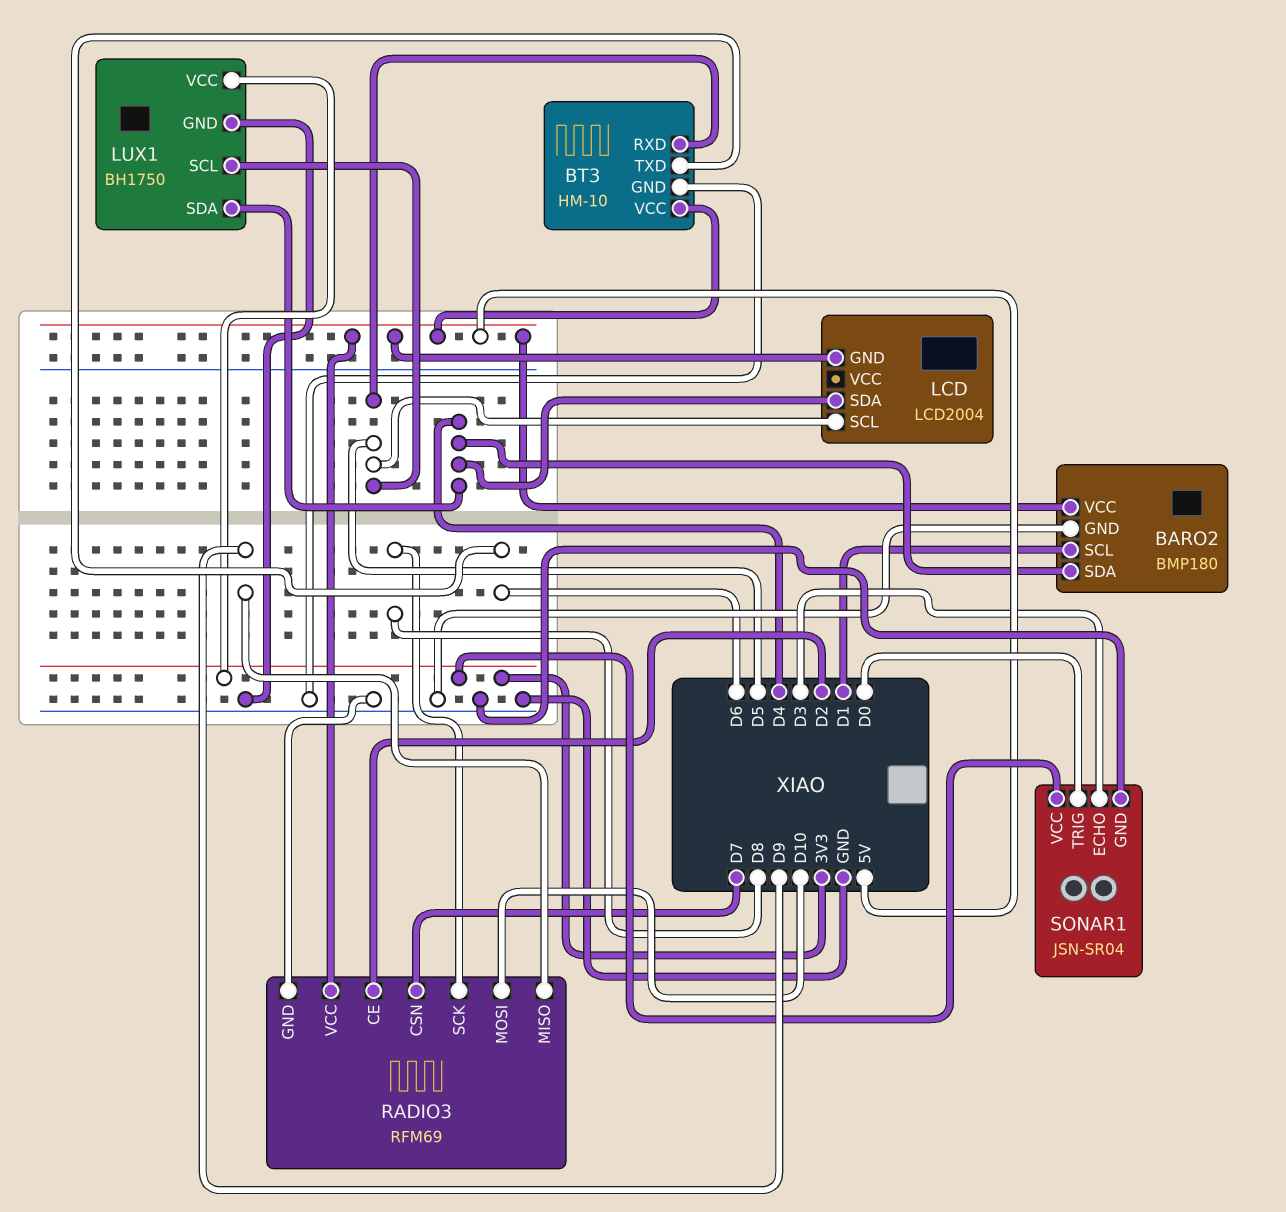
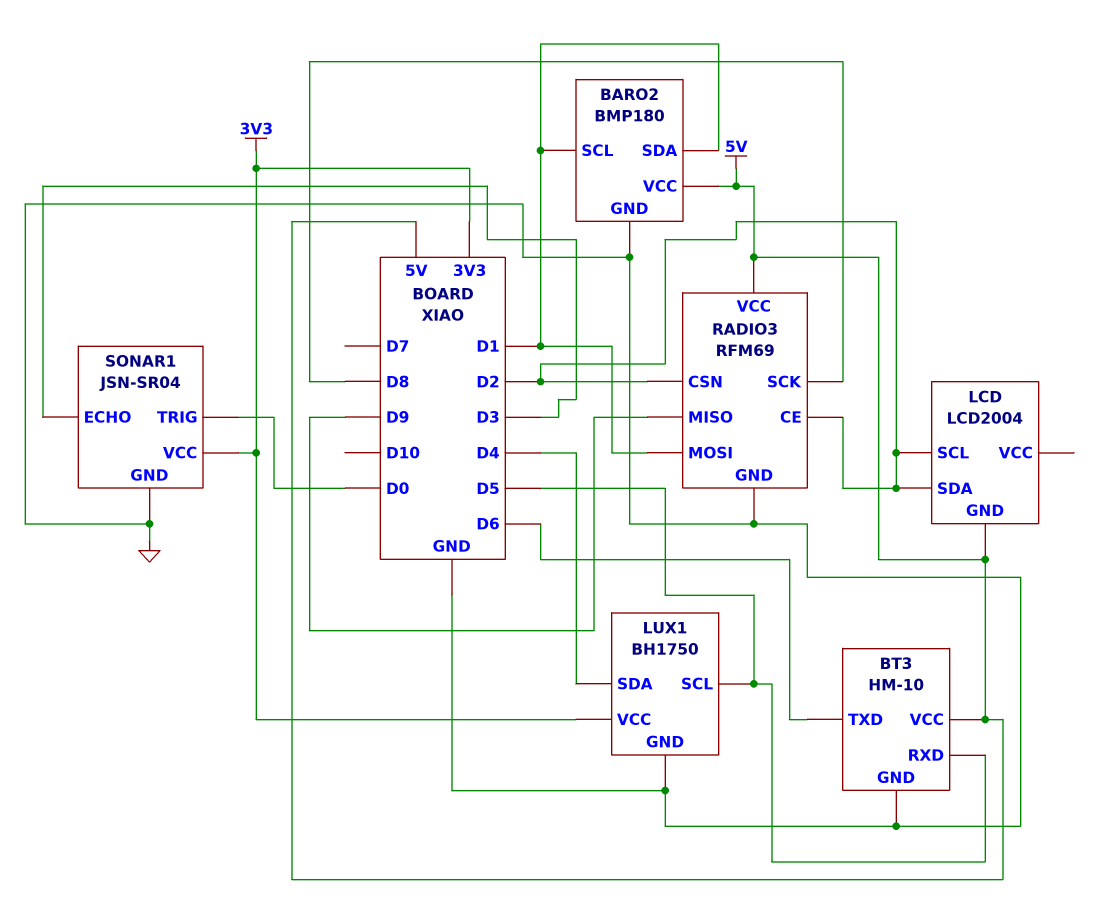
BARO2 pin SDA: D4 -> D1
LCD pin SCL: D5 -> D2
LCD pin SDA: D4 -> D2
RADIO3 pin CSN: D7 -> D2
RADIO3 pin MOSI: D10 -> D1

